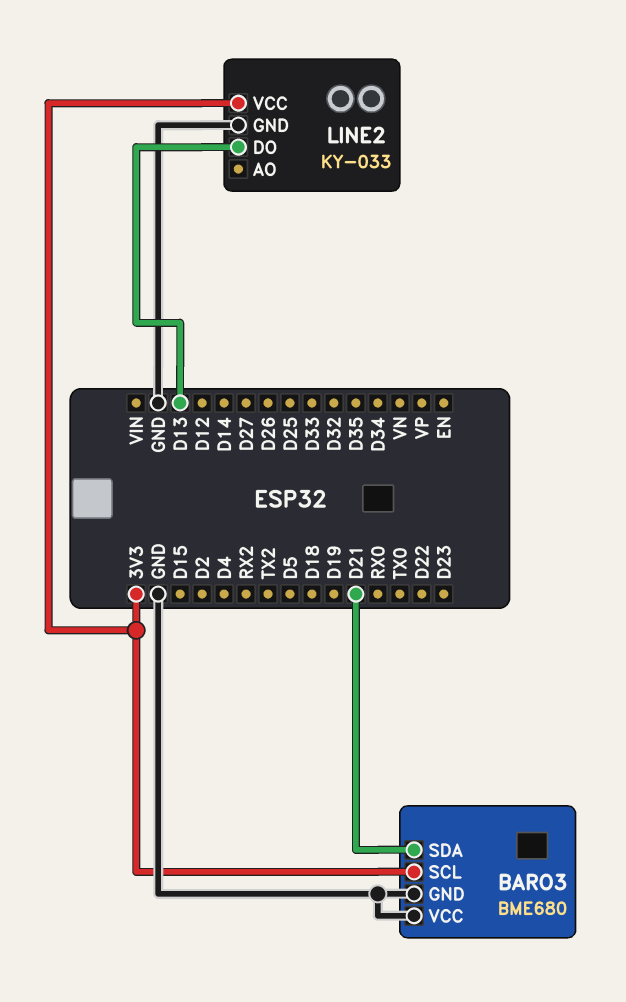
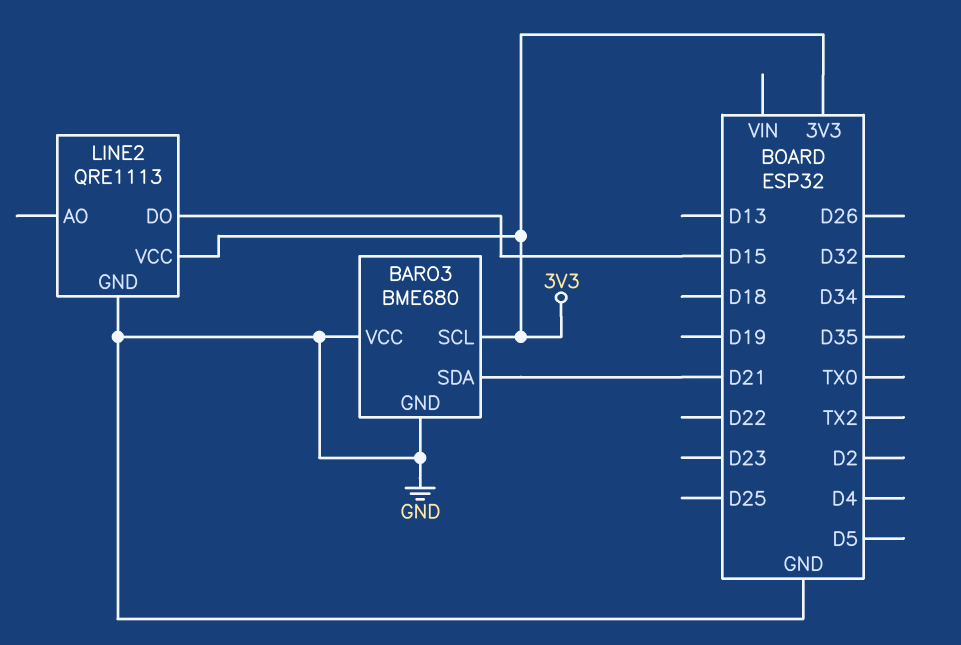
LINE2: KY-033 -> QRE1113
LINE2 pin DO: D13 -> D15

